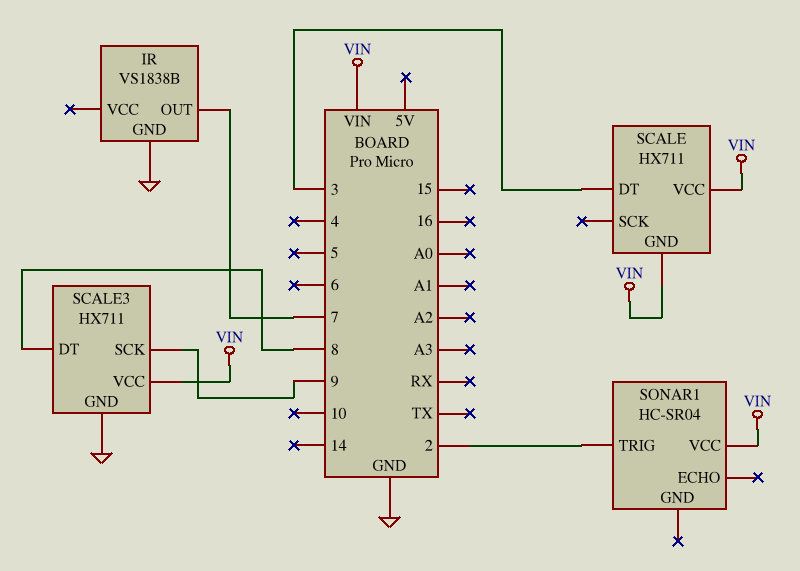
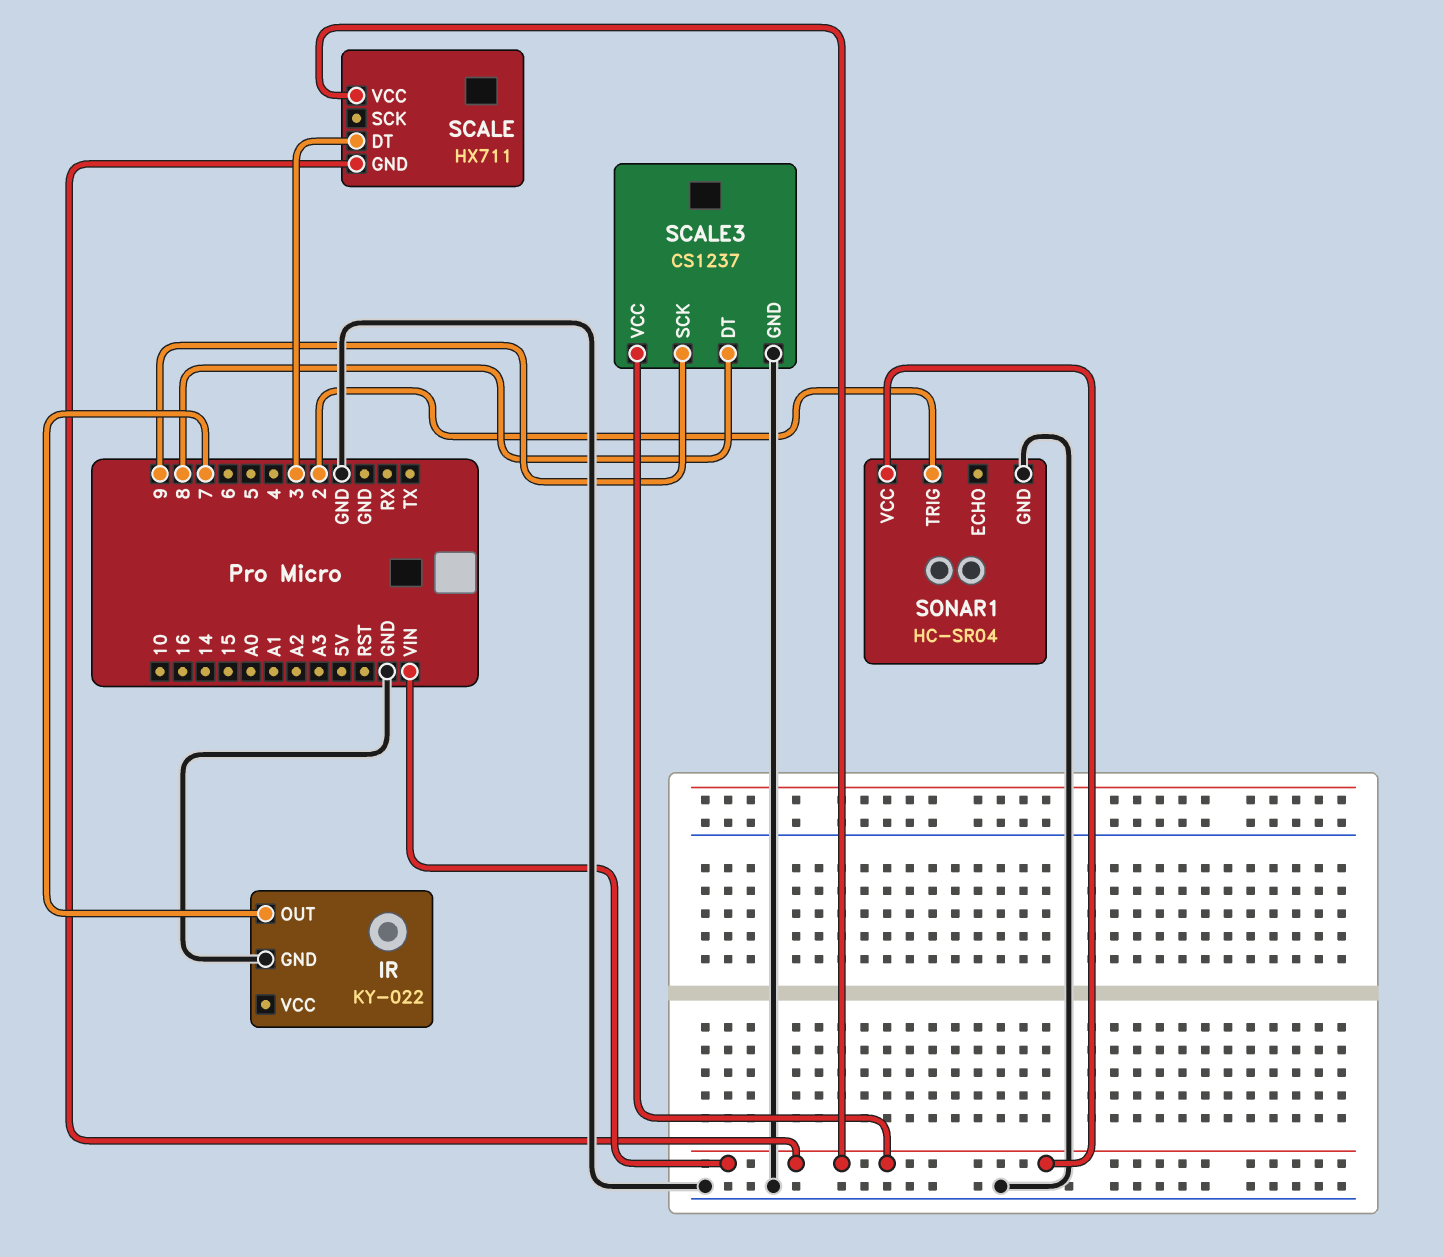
IR: VS1838B -> KY-022
SCALE3: HX711 -> CS1237
SONAR1 pin GND: none -> GND

